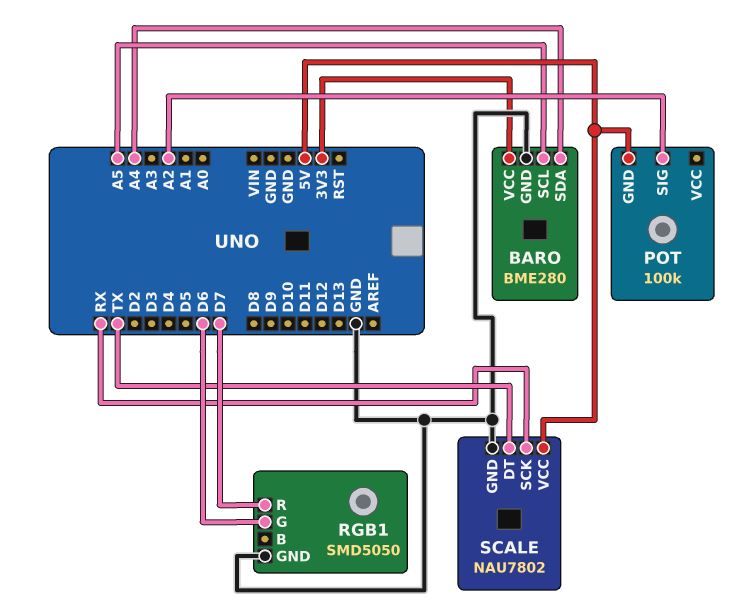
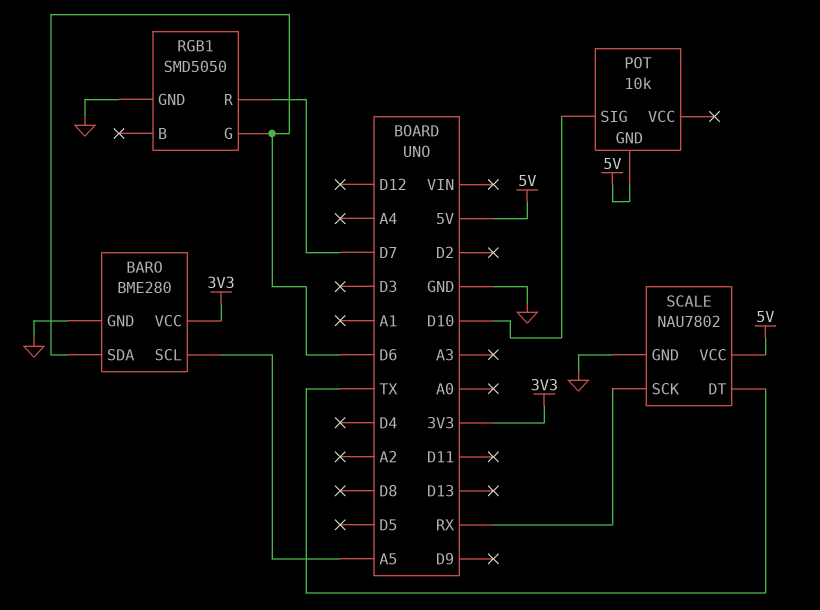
BARO pin SDA: A4 -> D6
POT: 100k -> 10k
POT pin SIG: A2 -> D10

